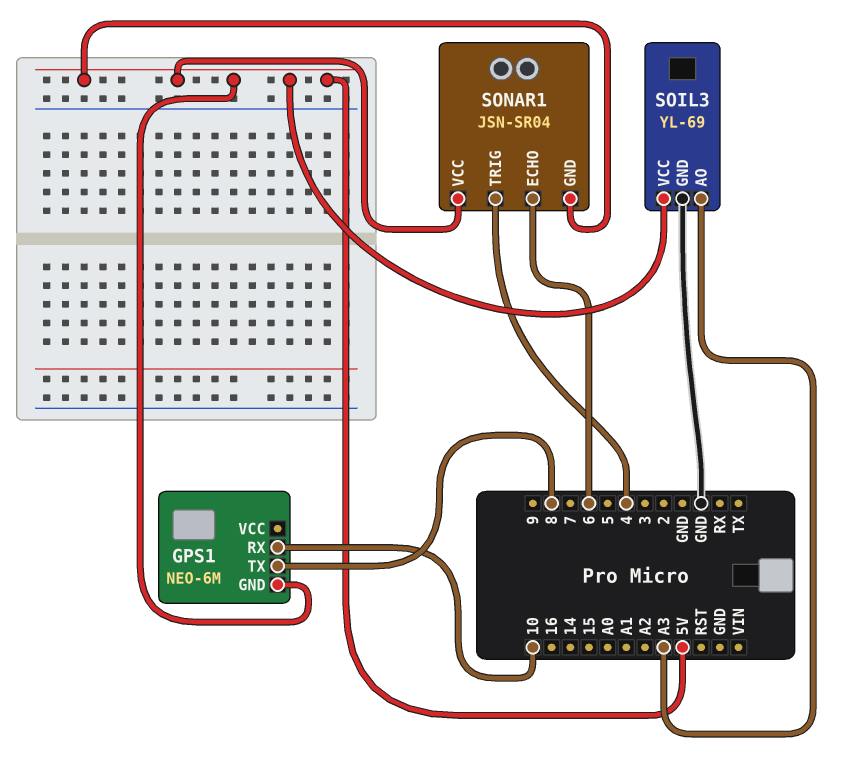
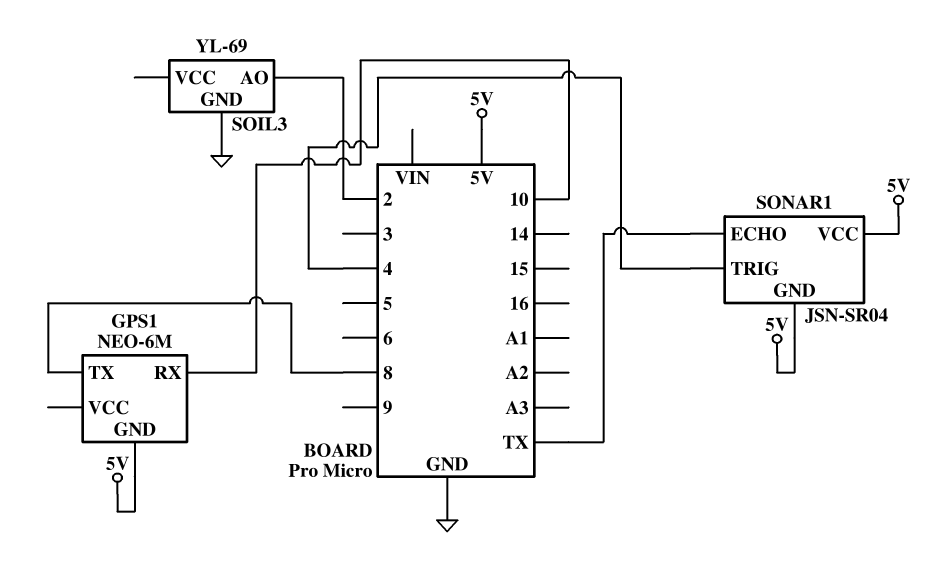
SOIL3 pin AO: A3 -> 2
SOIL3 pin VCC: 5V -> none
SONAR1 pin ECHO: 6 -> TX

